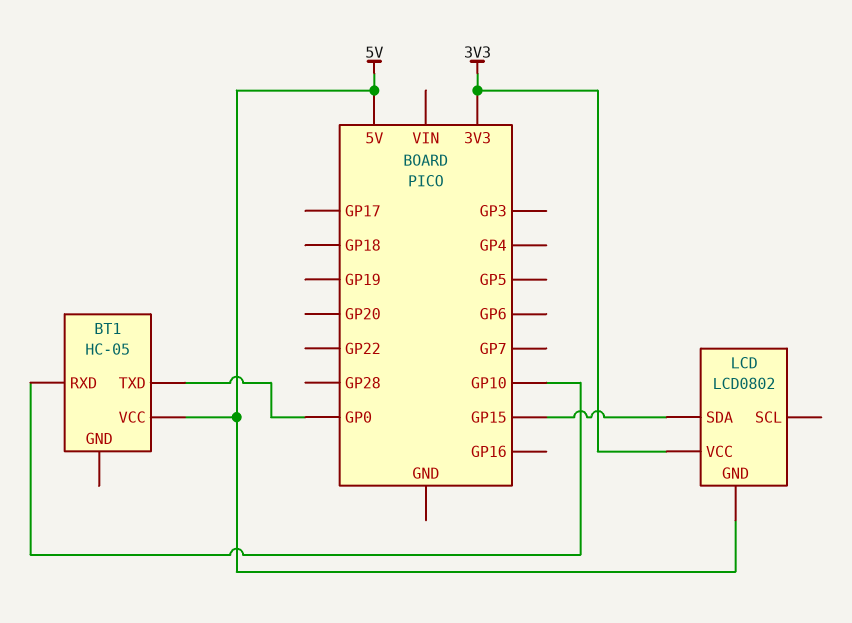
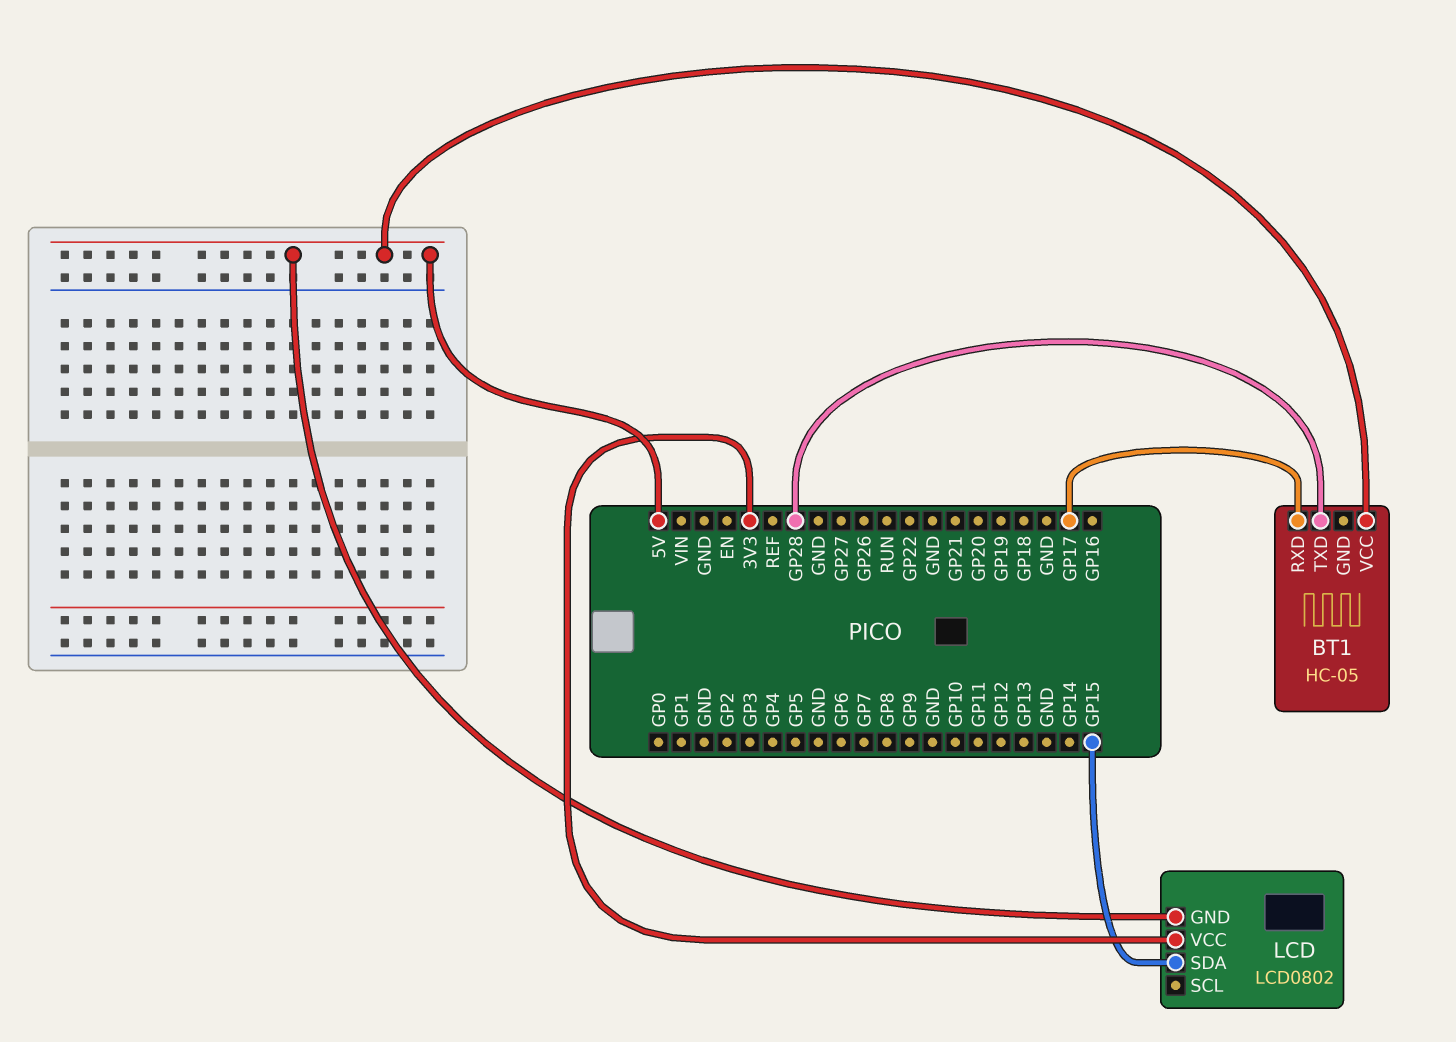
BT1 pin RXD: GP10 -> GP17
BT1 pin TXD: GP0 -> GP28

